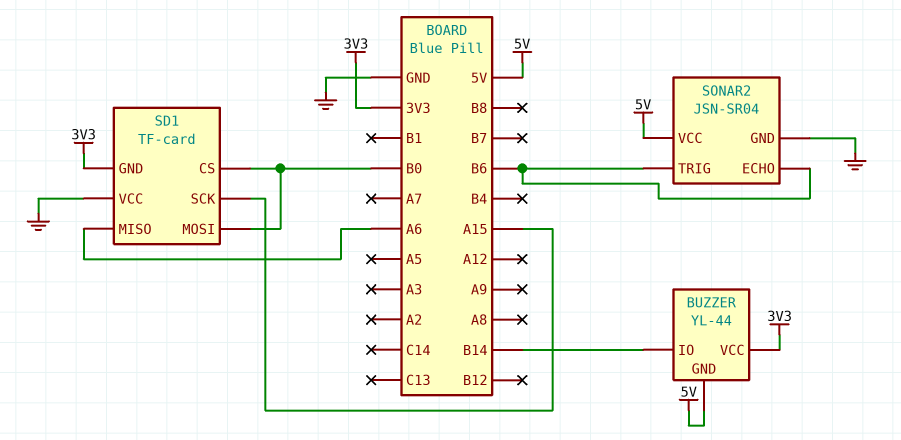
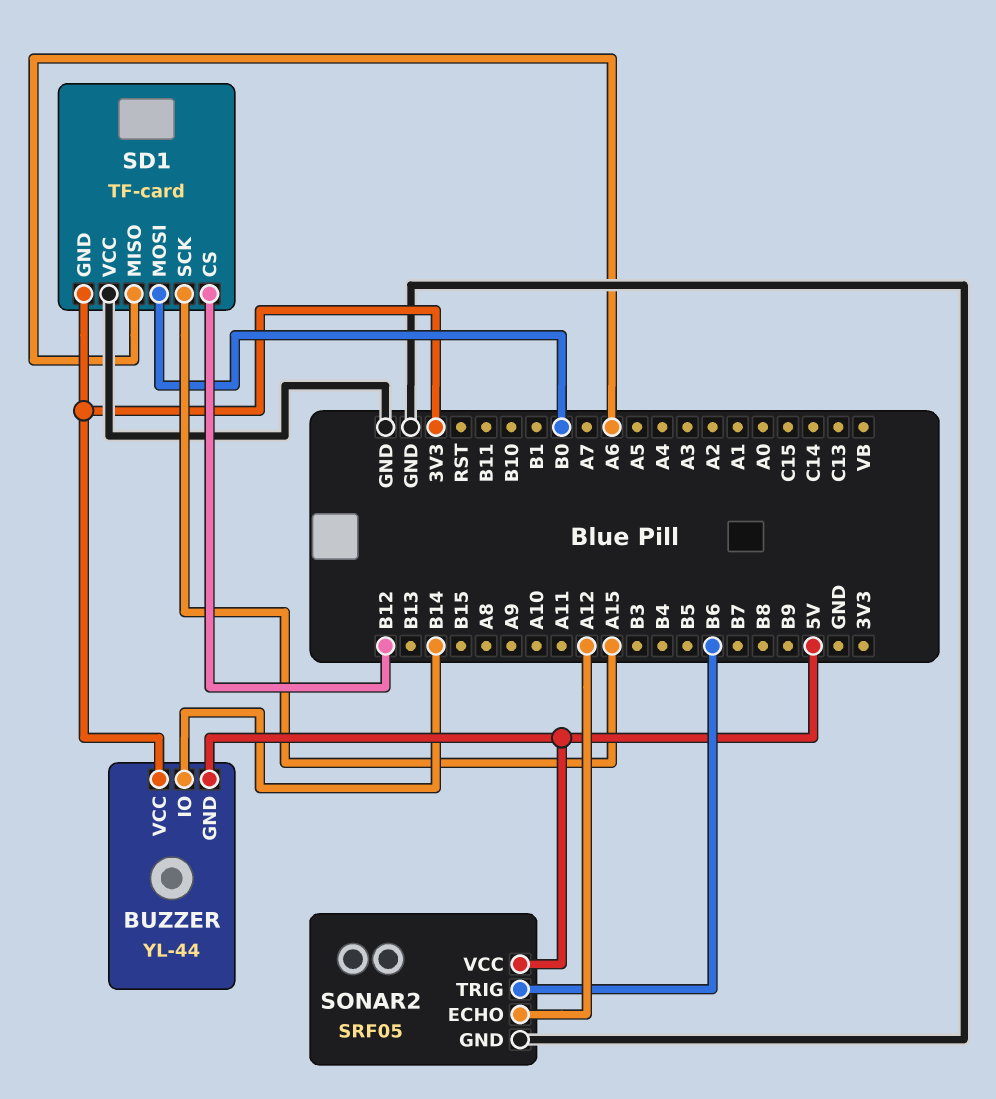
SD1 pin CS: B0 -> B12
SONAR2: JSN-SR04 -> SRF05
SONAR2 pin ECHO: B6 -> A12

